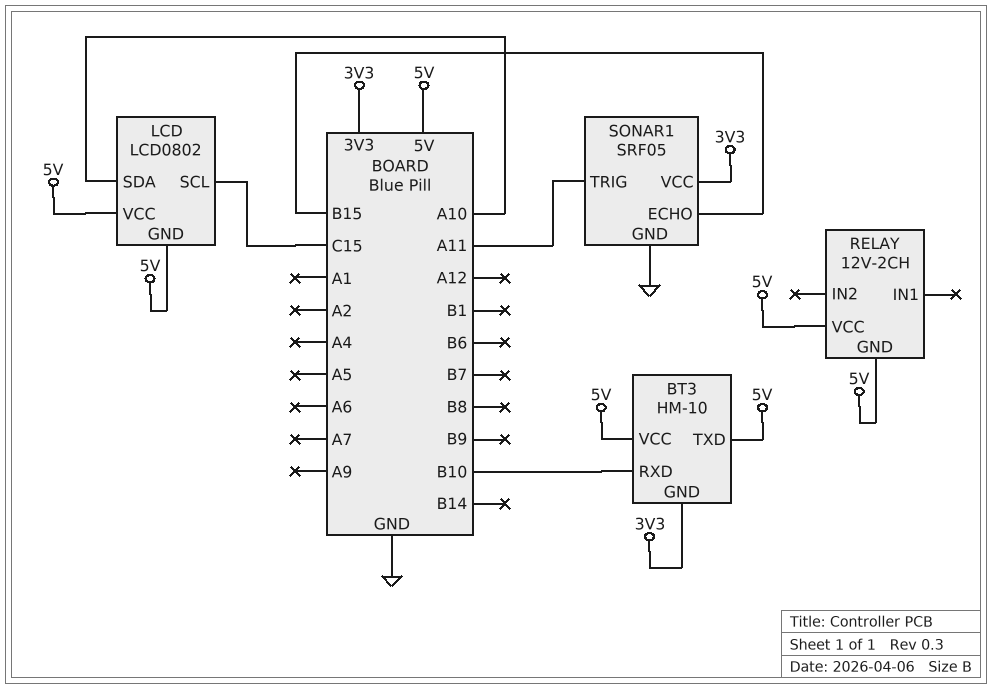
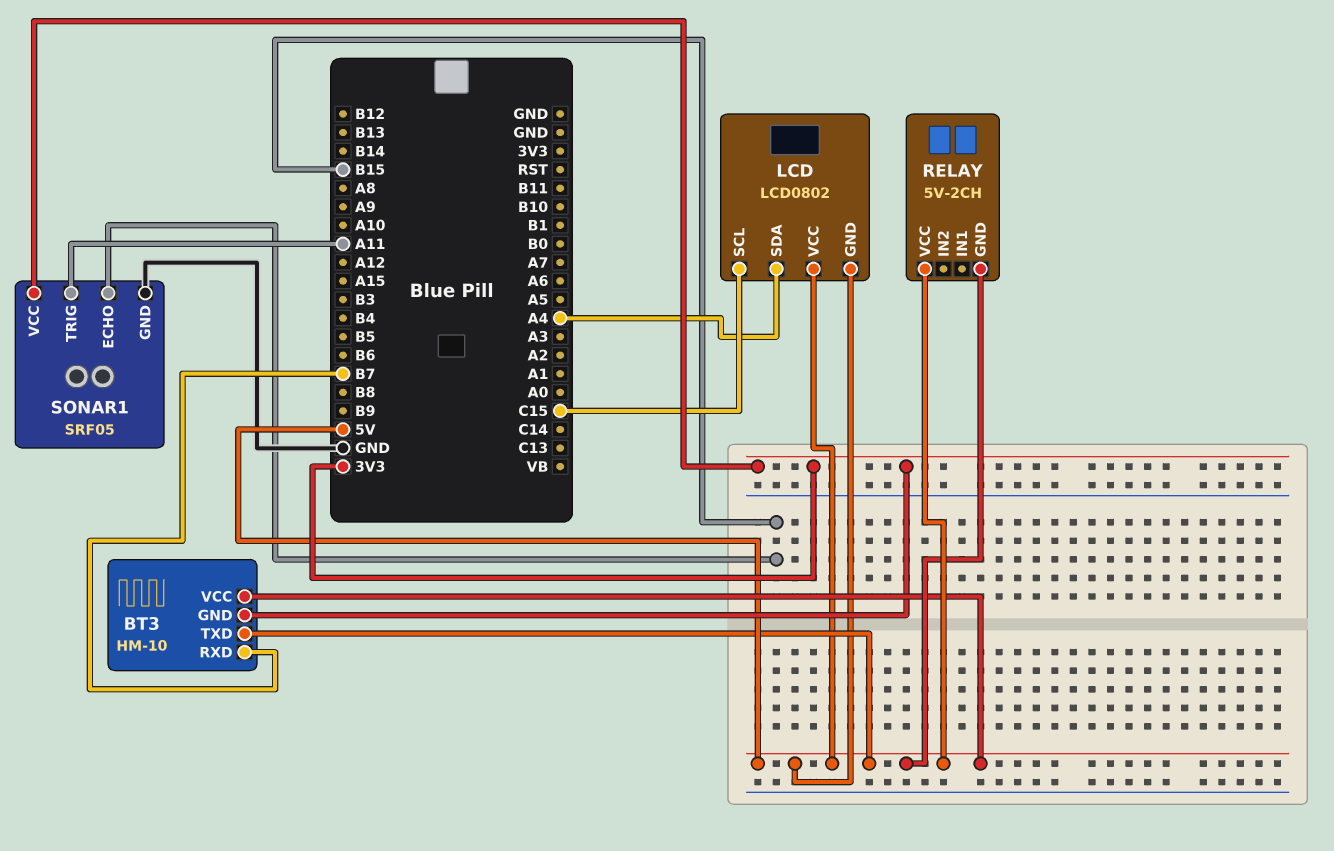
BT3 pin RXD: B10 -> B7
LCD pin SDA: A10 -> A4
RELAY: 12V-2CH -> 5V-2CH

